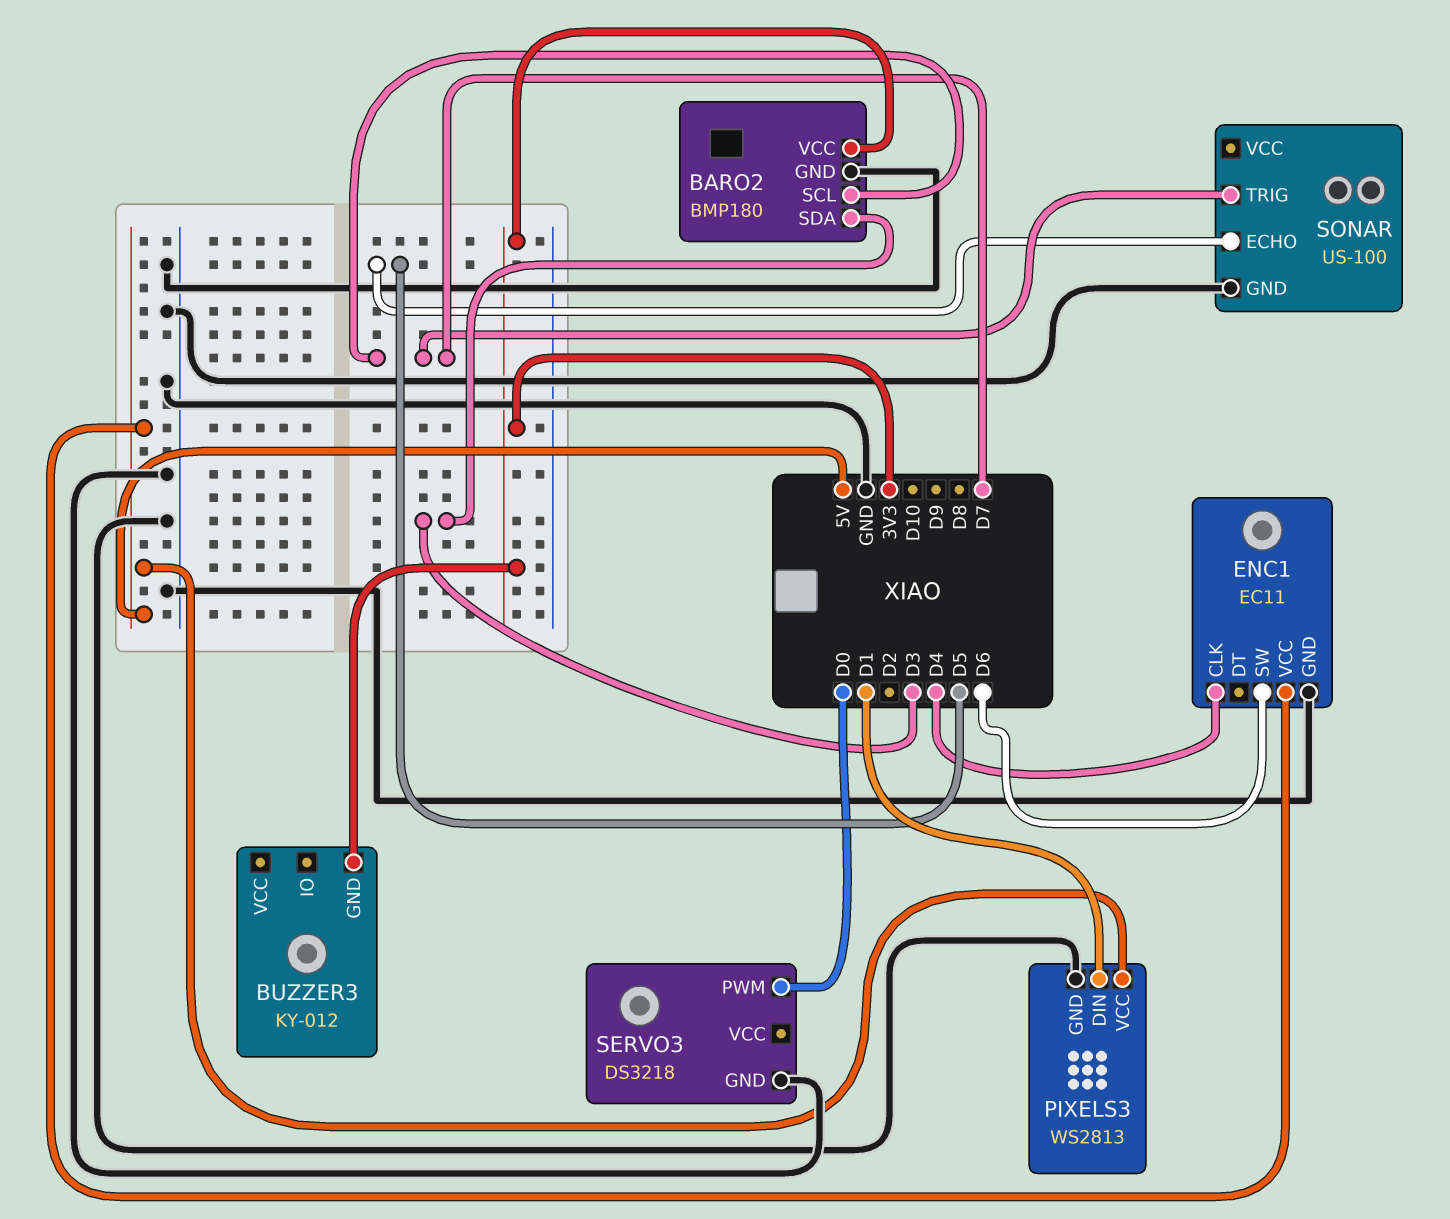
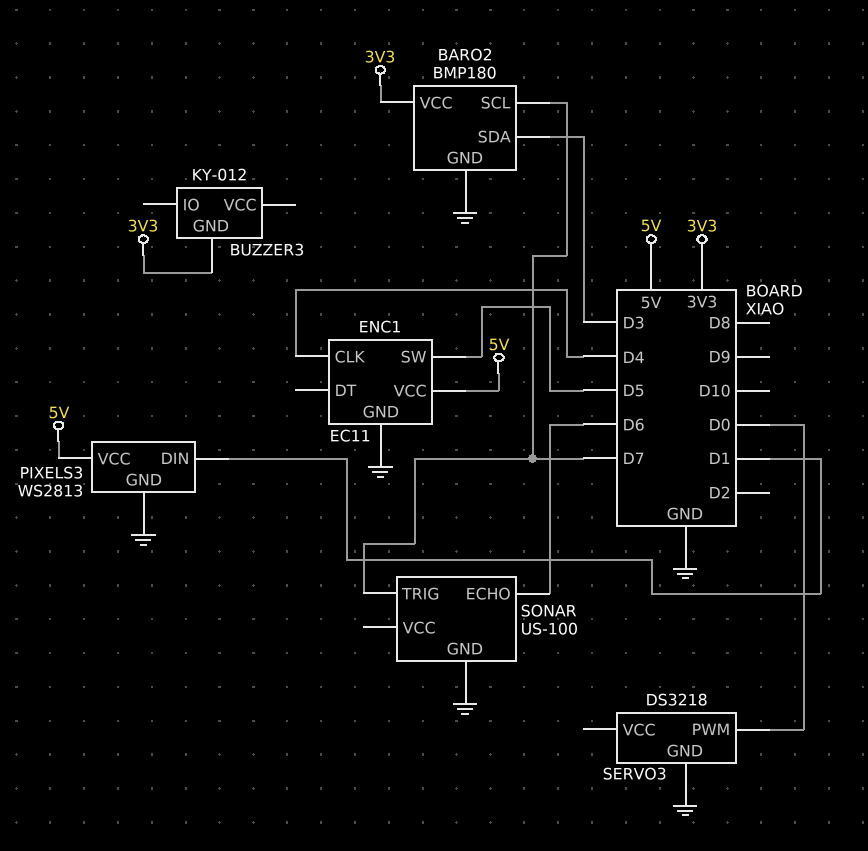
ENC1 pin SW: D6 -> D5
SONAR pin ECHO: D5 -> D6

